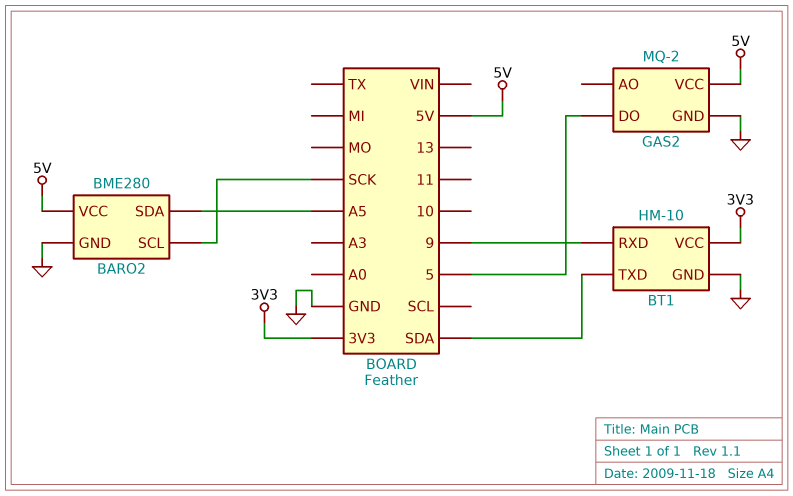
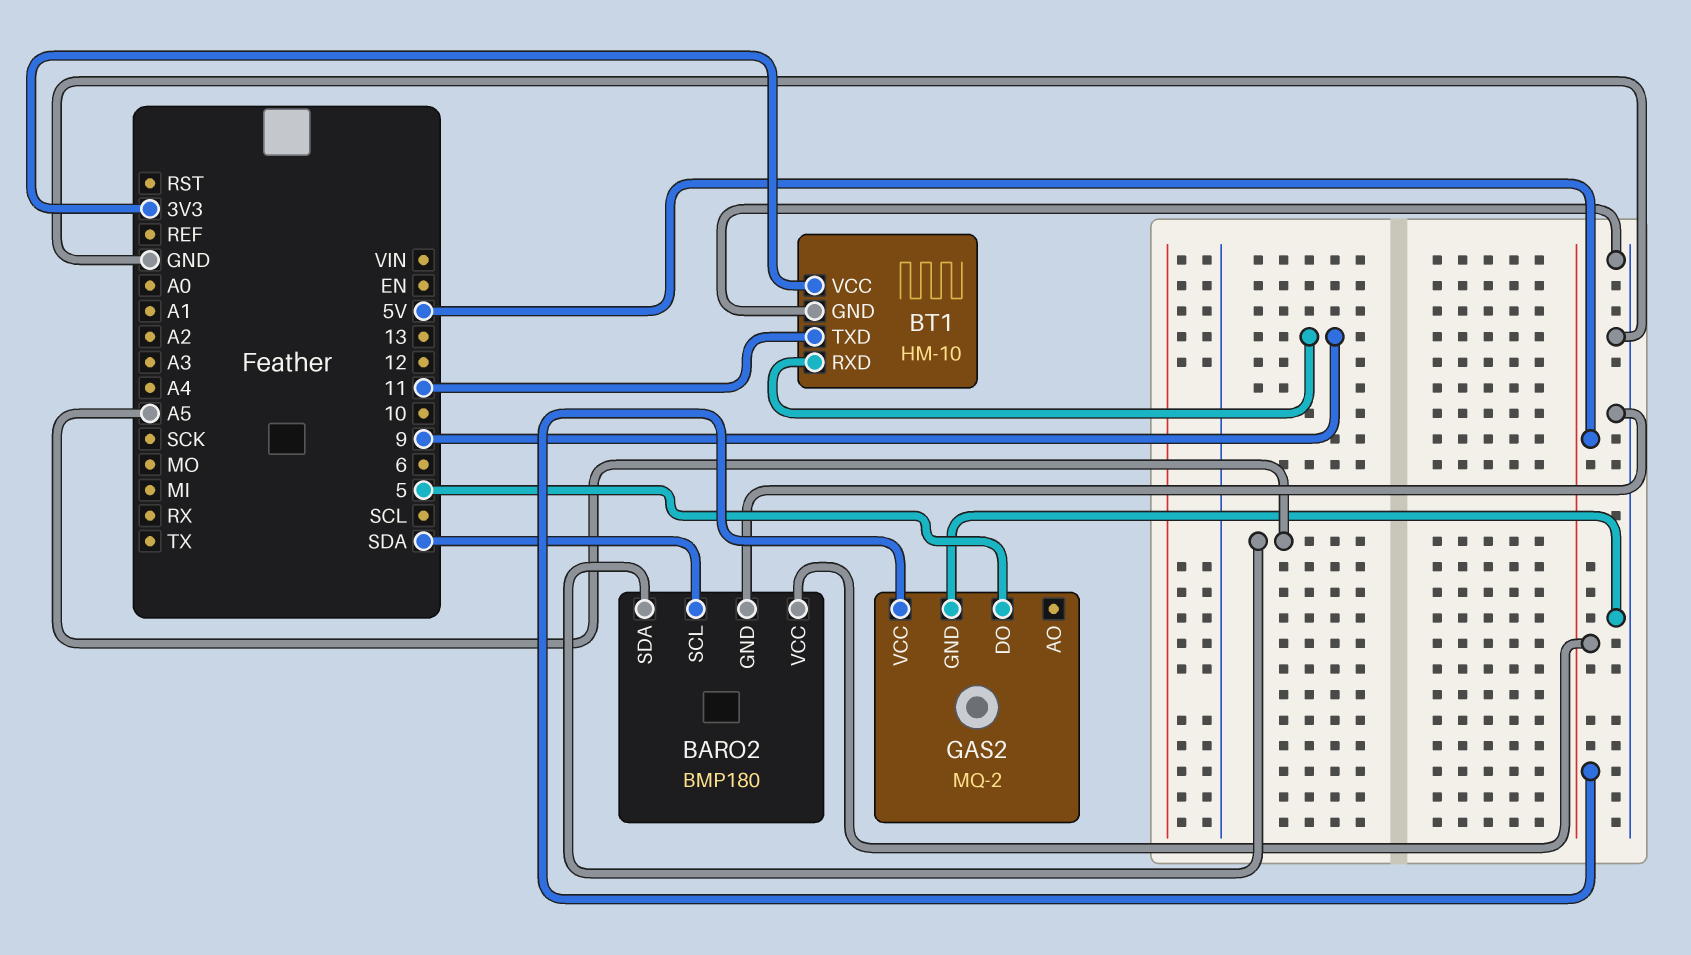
BARO2: BME280 -> BMP180
BARO2 pin SCL: SCK -> SDA
BT1 pin TXD: SDA -> 11

